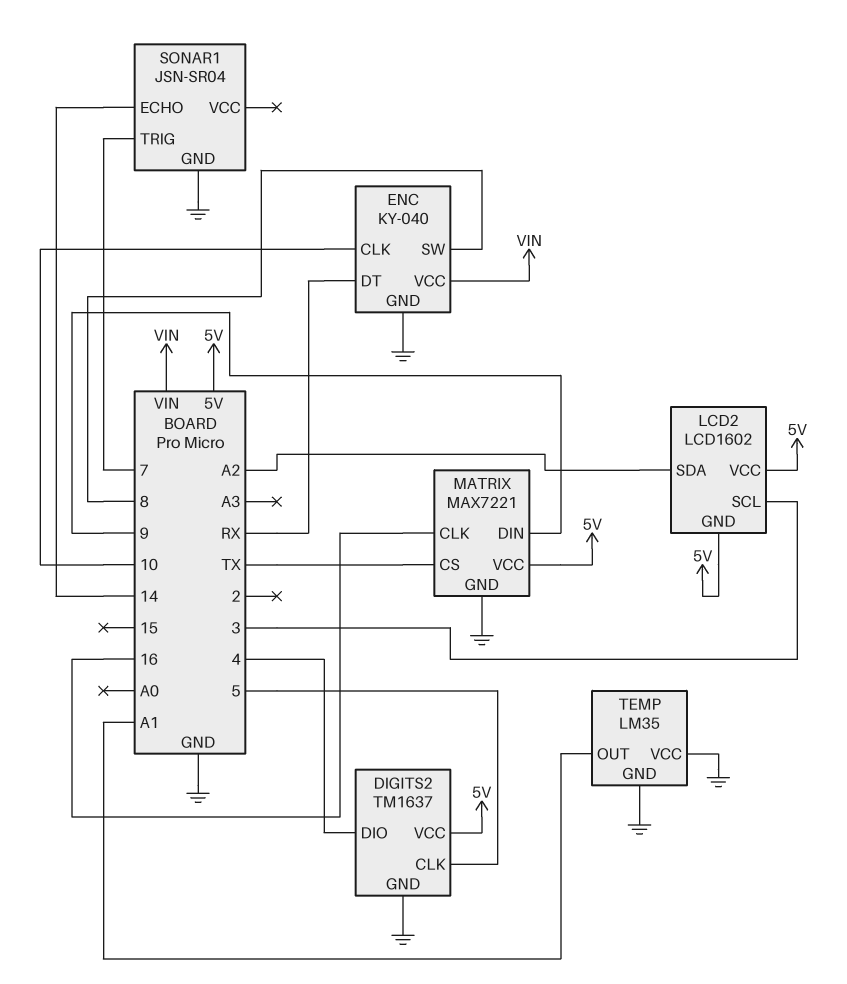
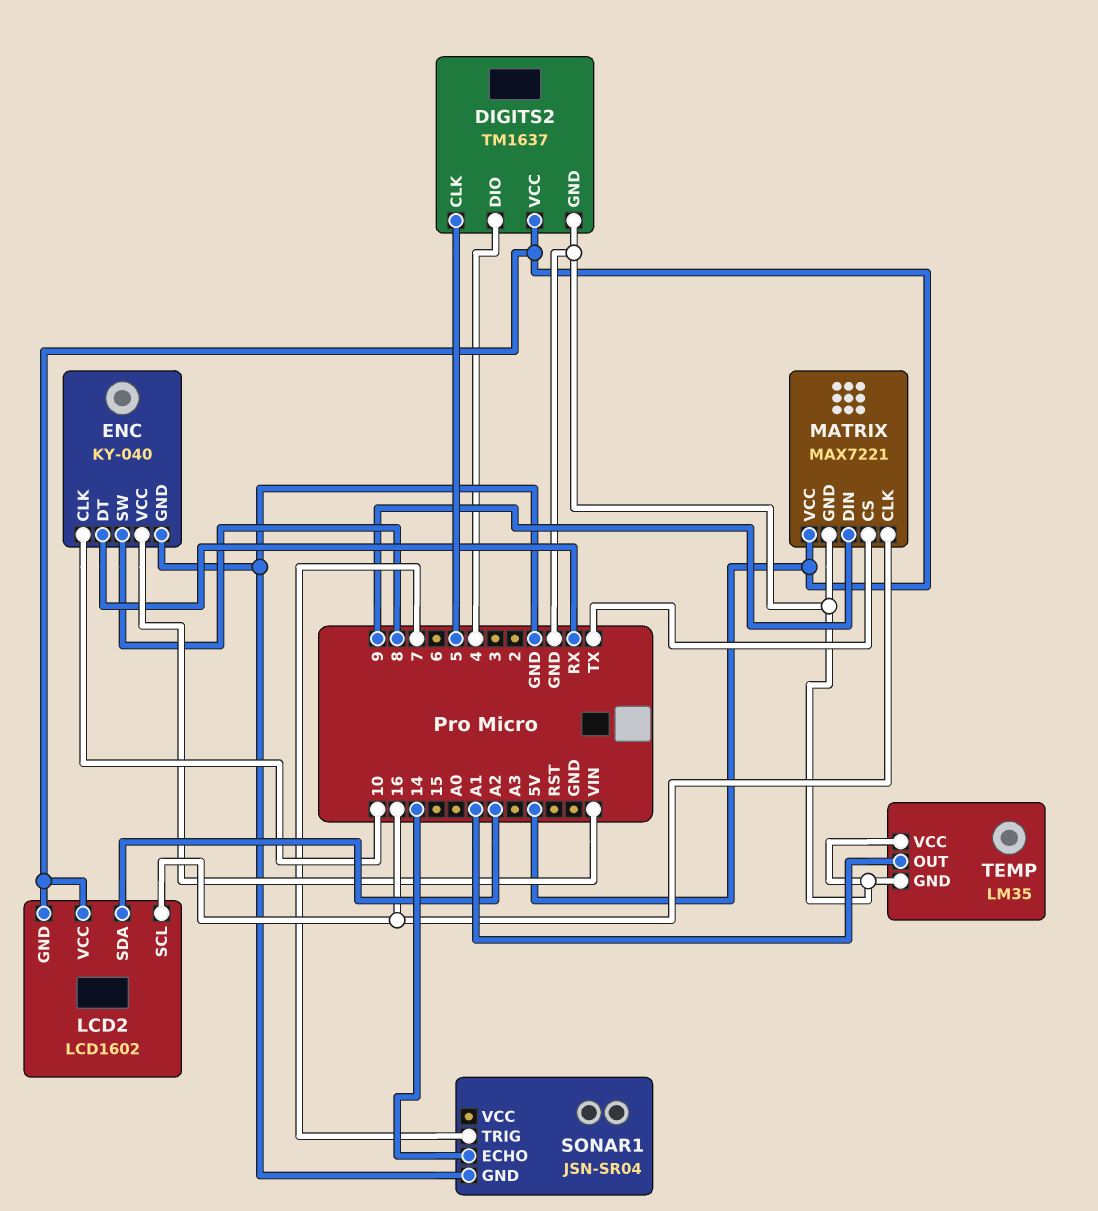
LCD2 pin SCL: 3 -> 16

